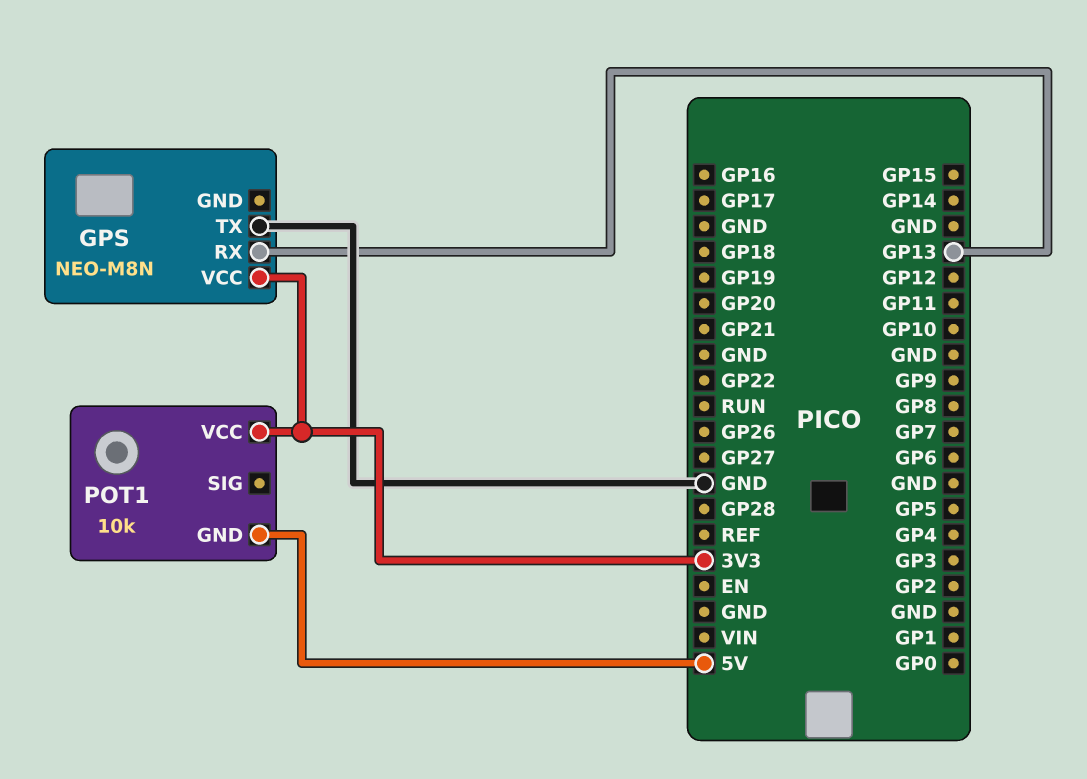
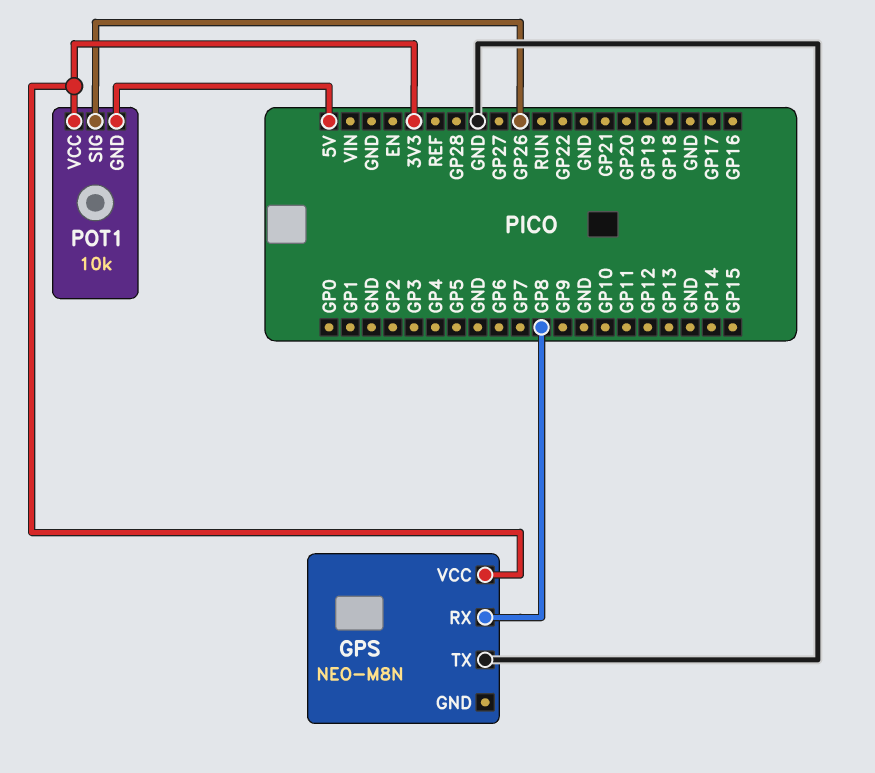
GPS pin RX: GP13 -> GP8
POT1 pin SIG: none -> GP26

